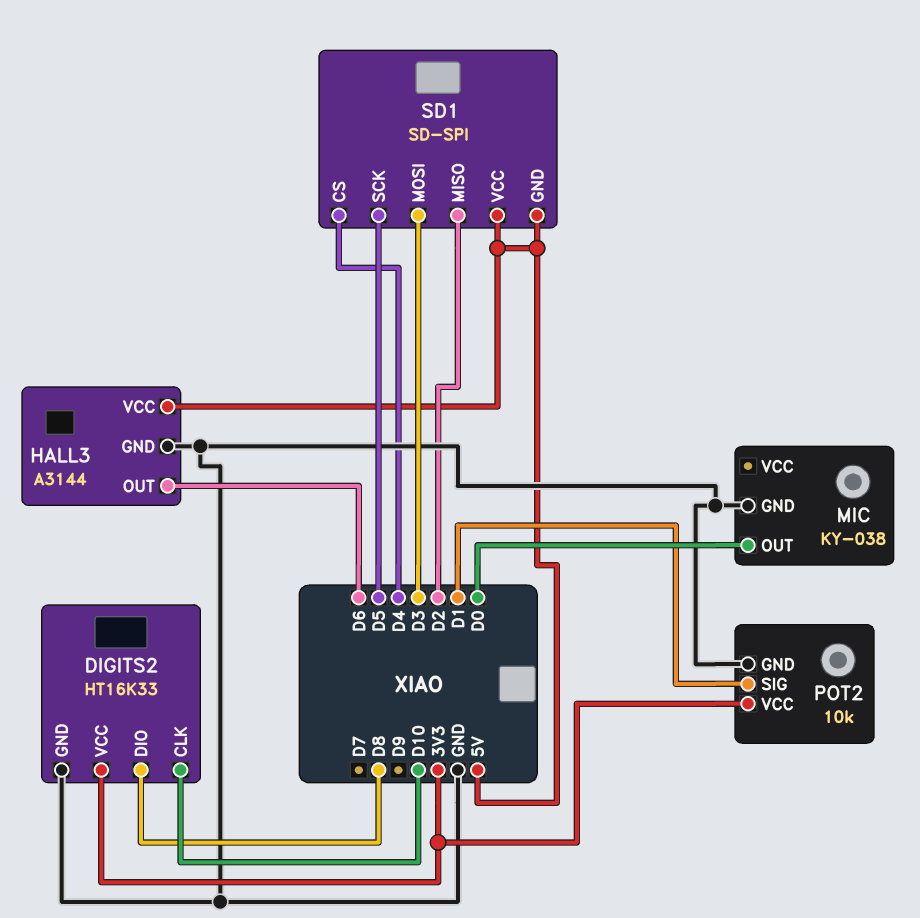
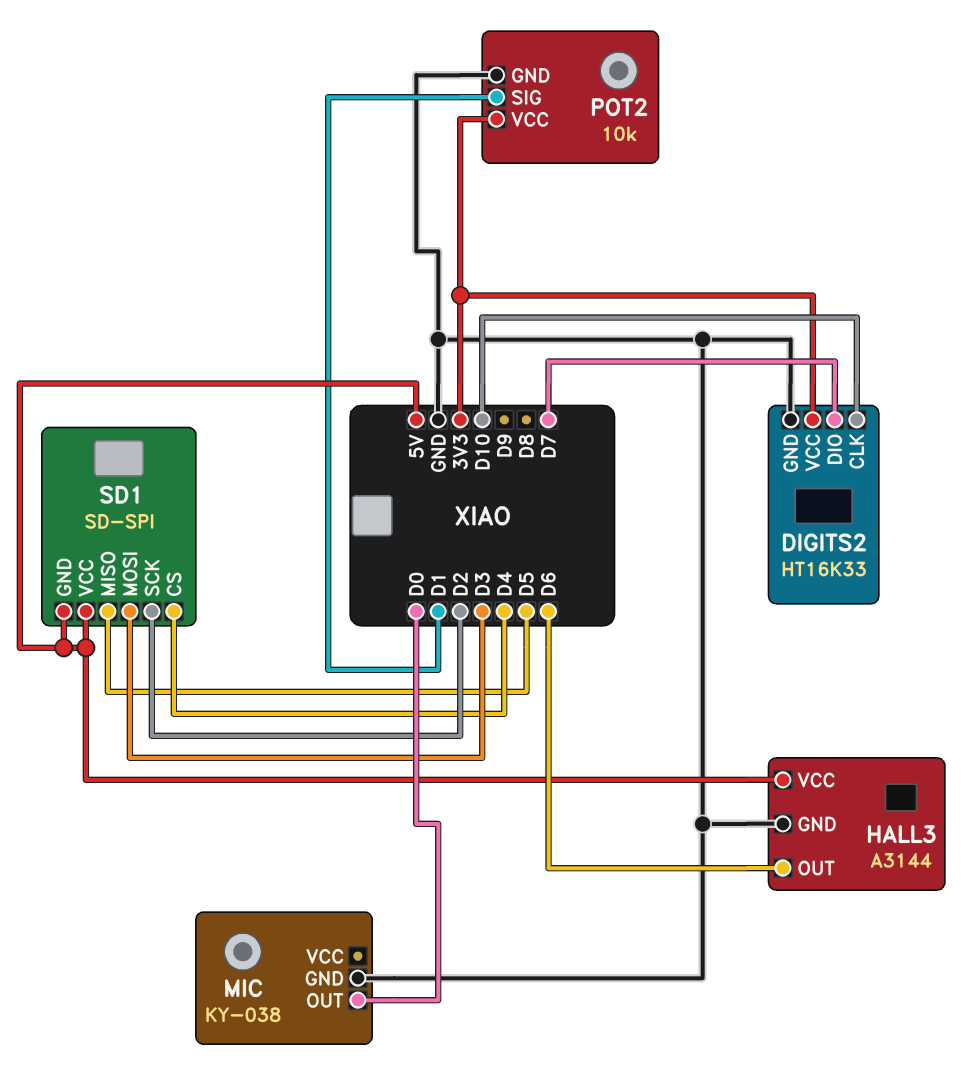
DIGITS2 pin DIO: D8 -> D7
SD1 pin MISO: D2 -> D5
SD1 pin SCK: D5 -> D2

